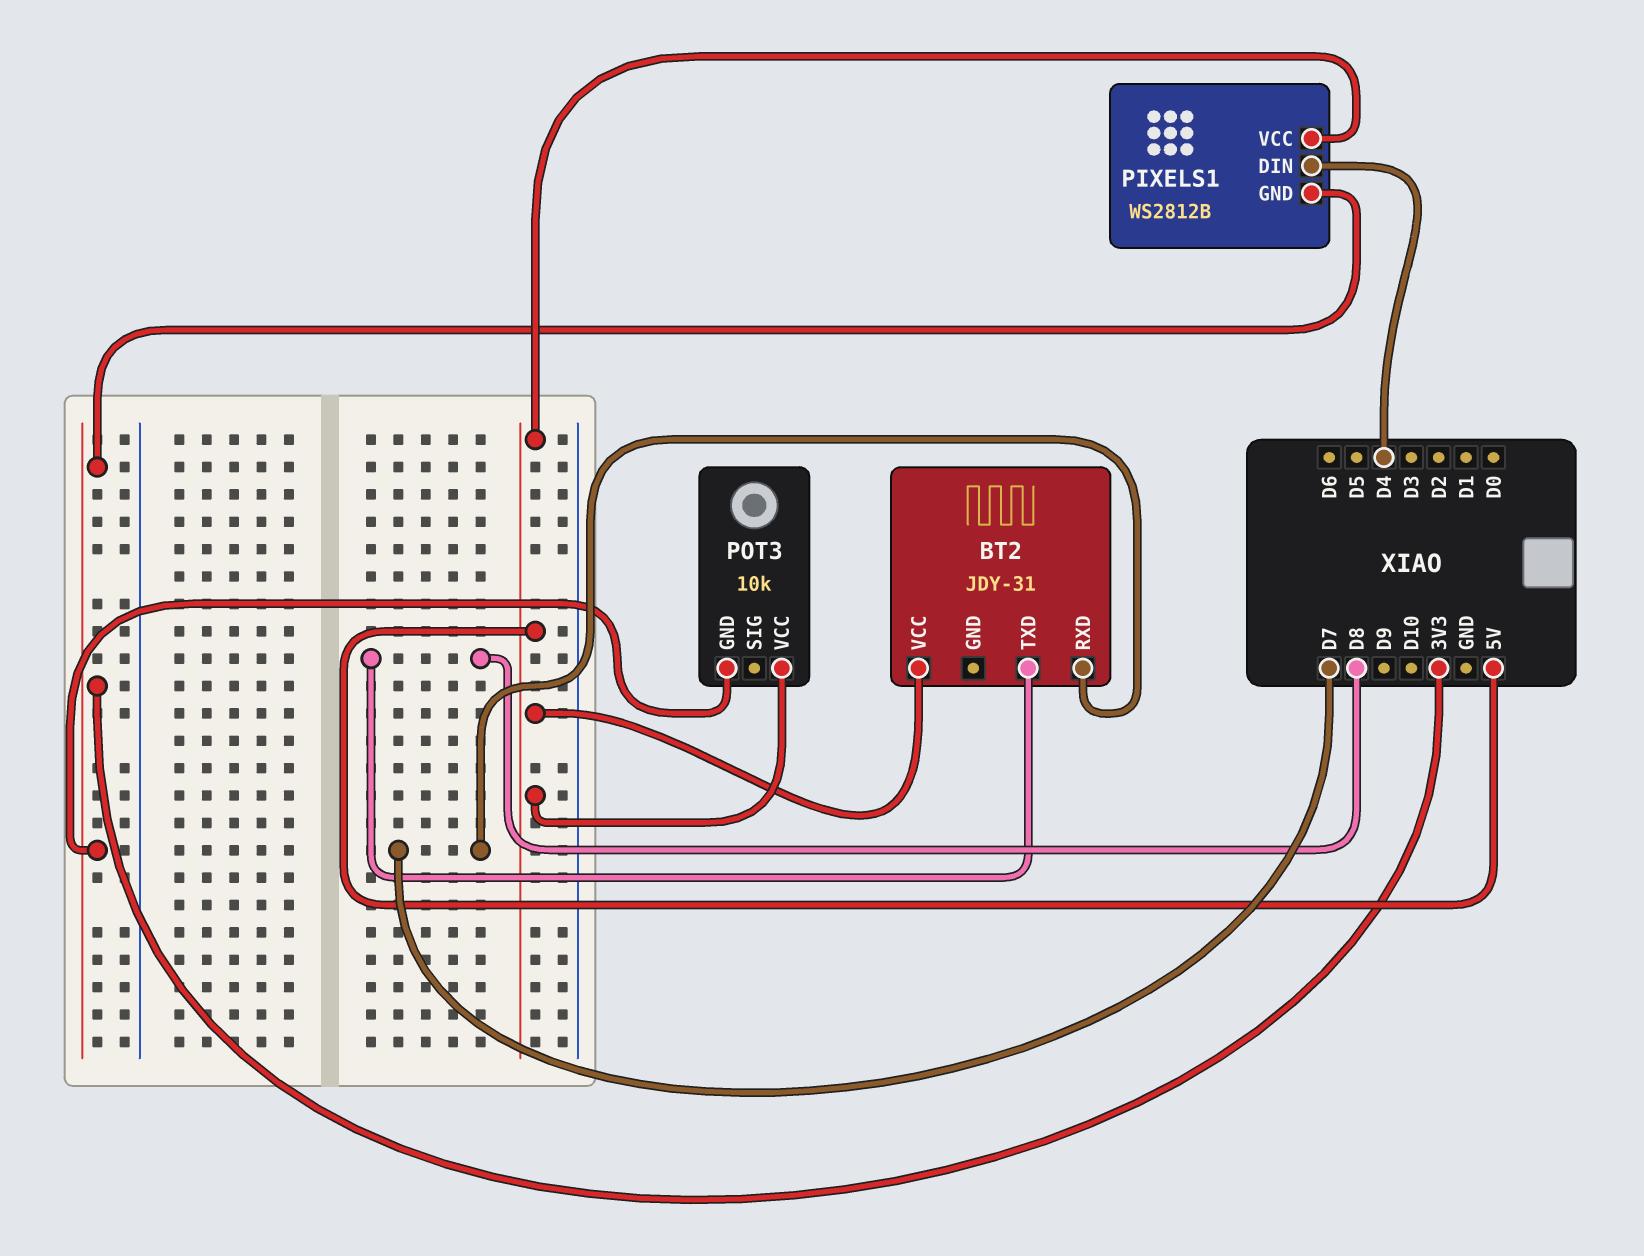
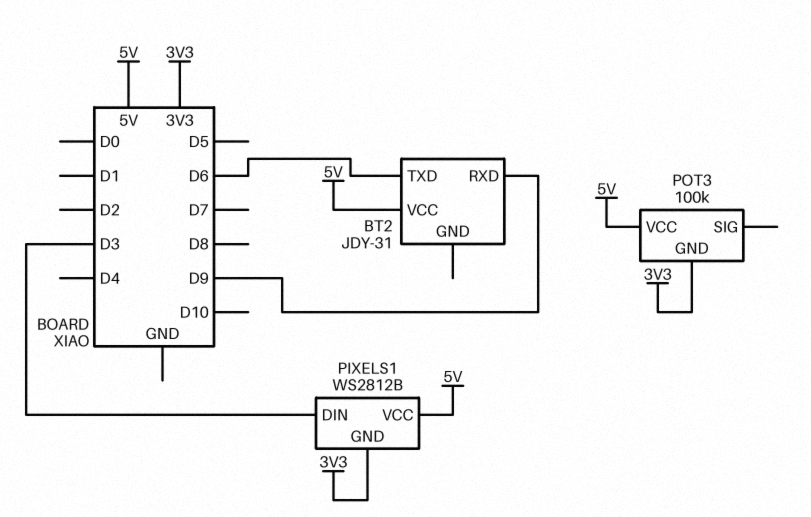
BT2 pin RXD: D7 -> D9
BT2 pin TXD: D8 -> D6
PIXELS1 pin DIN: D4 -> D3
POT3: 10k -> 100k

